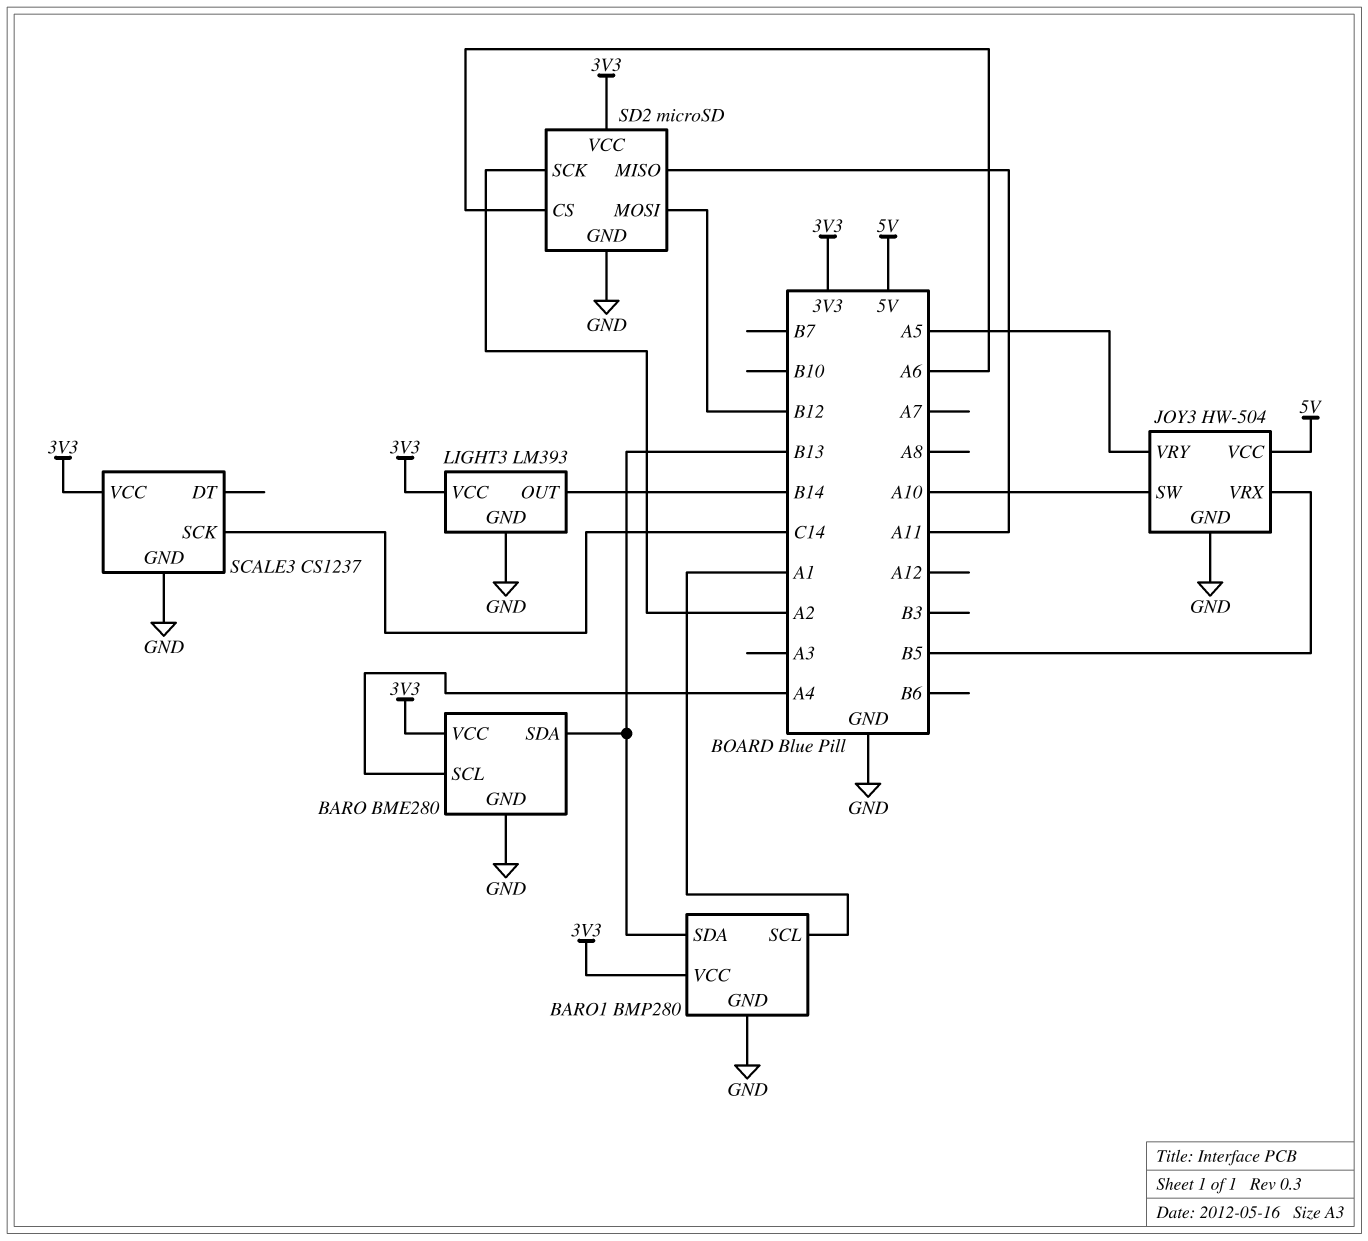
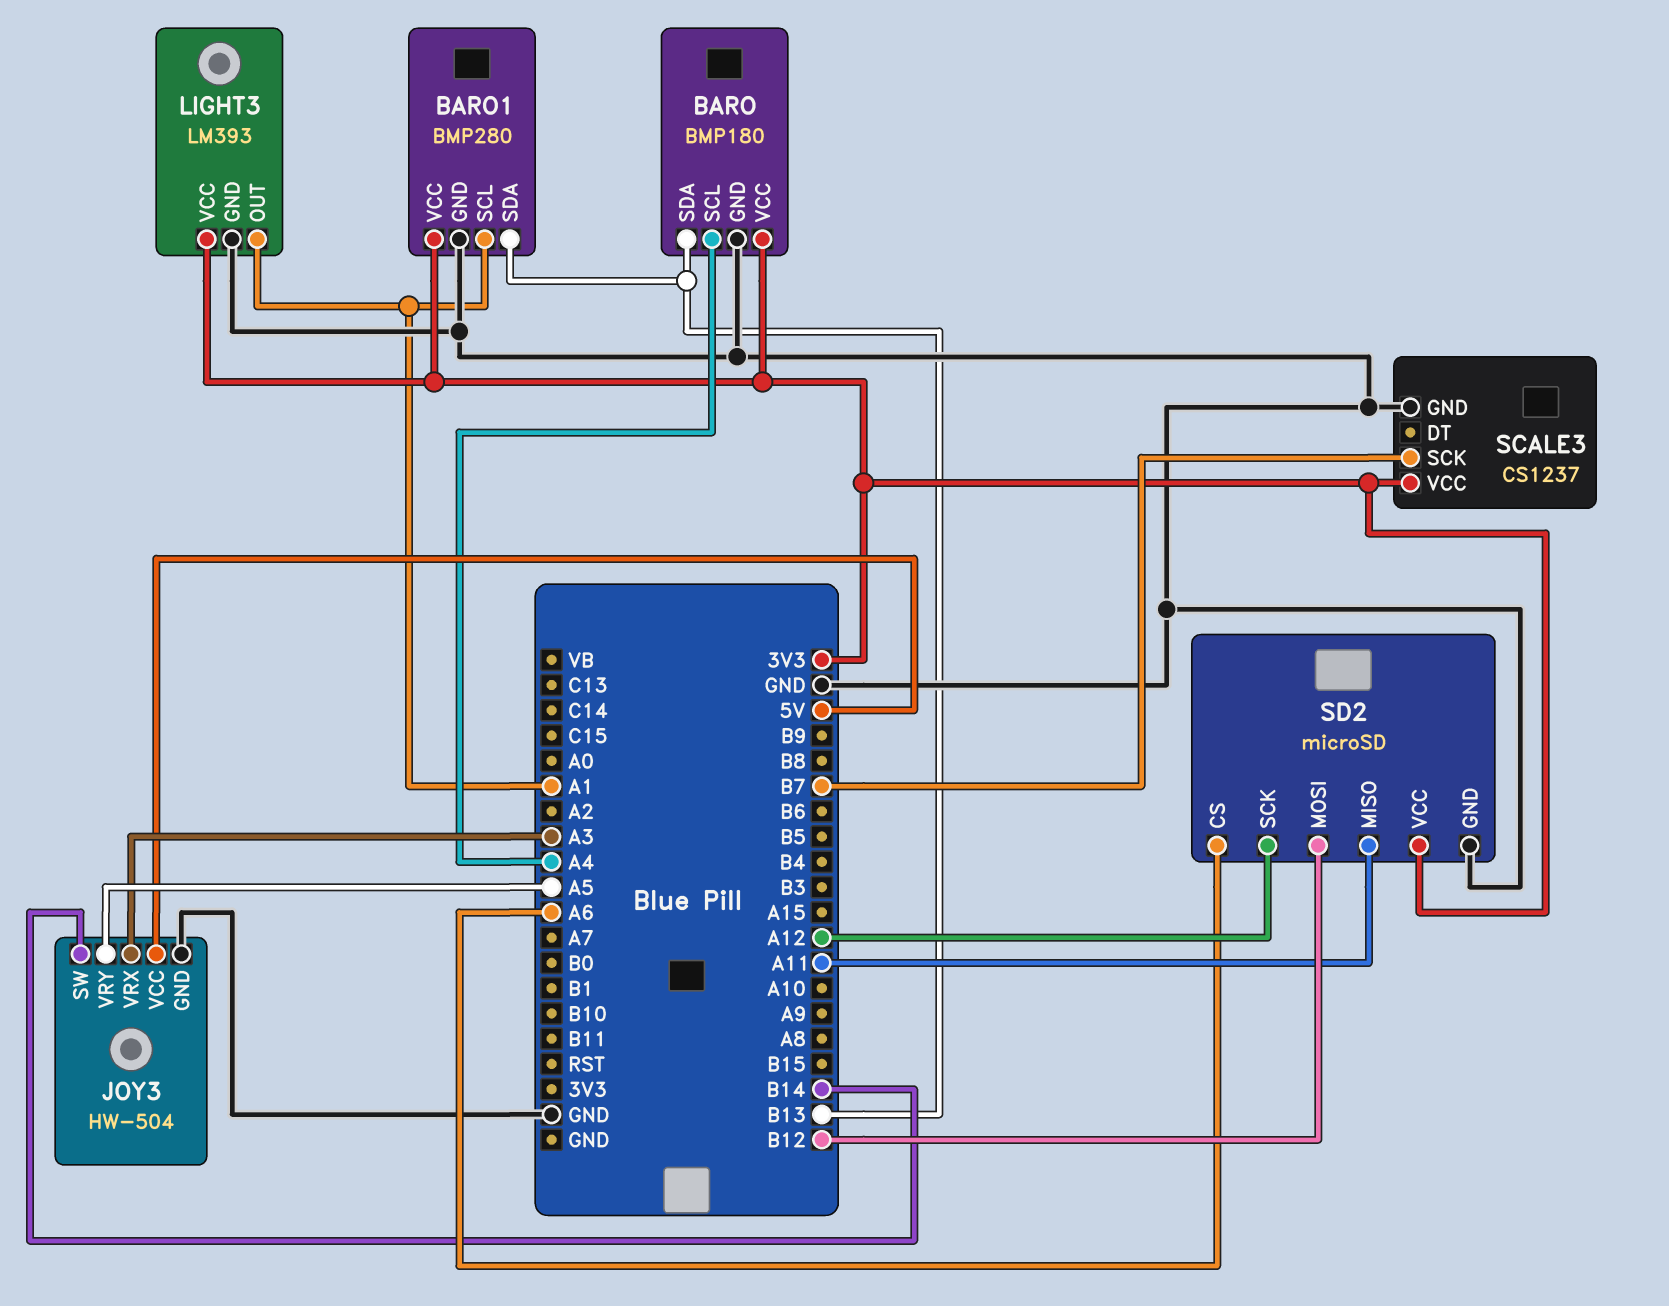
BARO: BME280 -> BMP180
JOY3 pin SW: A10 -> B14
JOY3 pin VRX: B5 -> A3
LIGHT3 pin OUT: B14 -> A1
SCALE3 pin SCK: C14 -> B7
SD2 pin SCK: A2 -> A12

